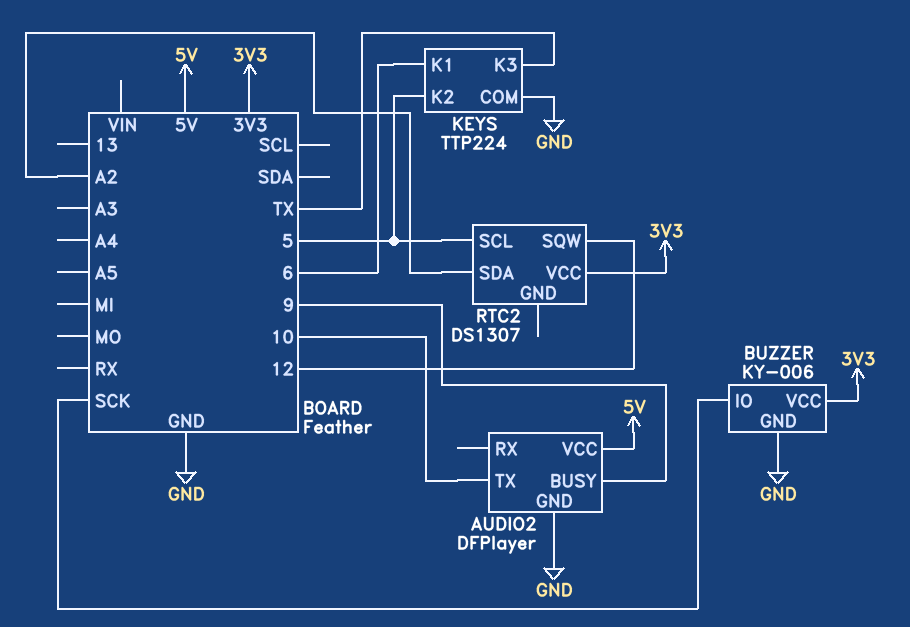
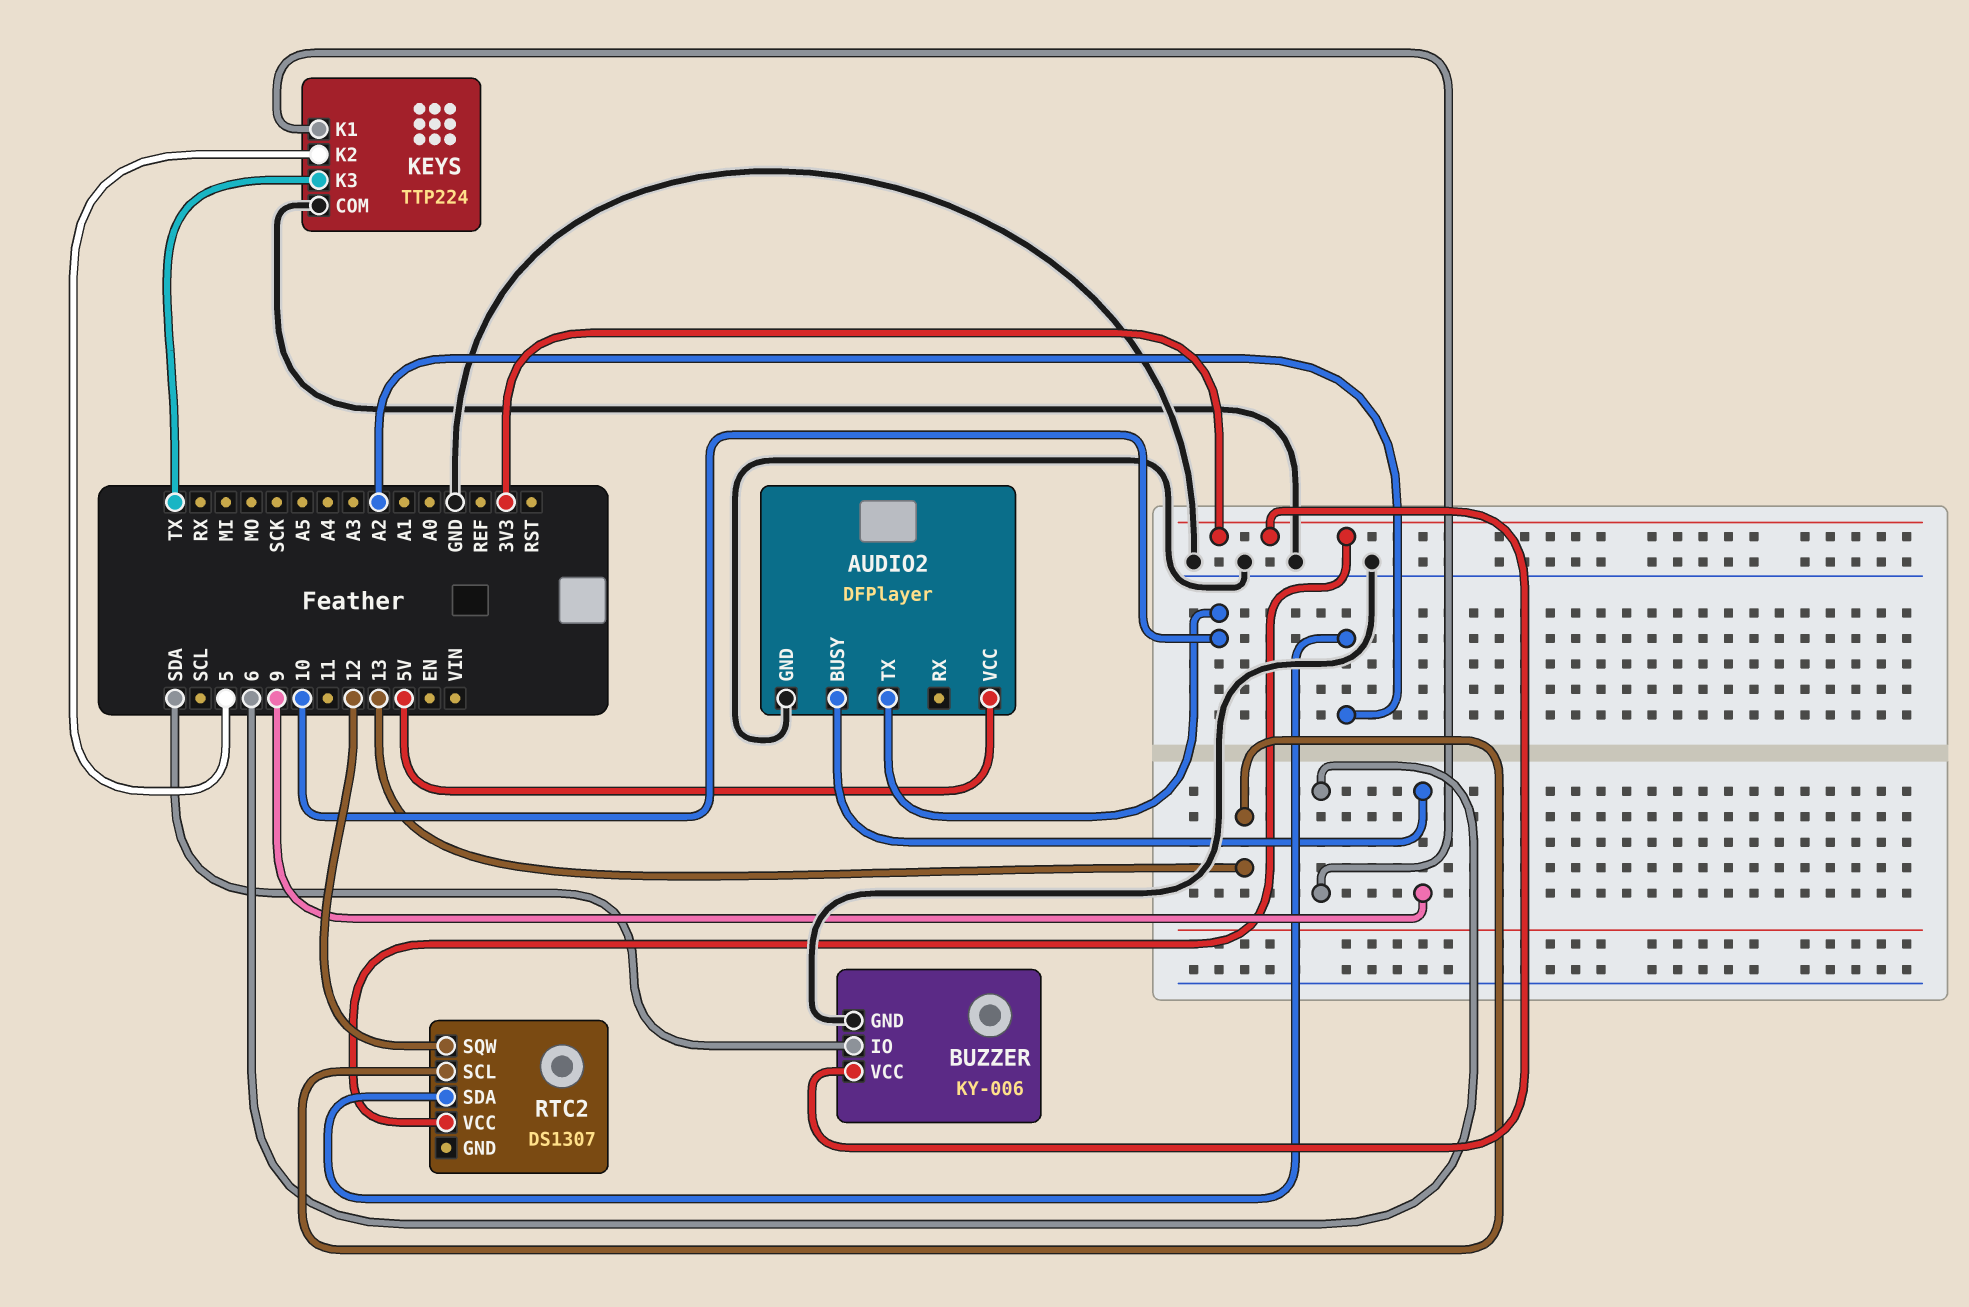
BUZZER pin IO: SCK -> SDA
RTC2 pin SCL: 5 -> 13

